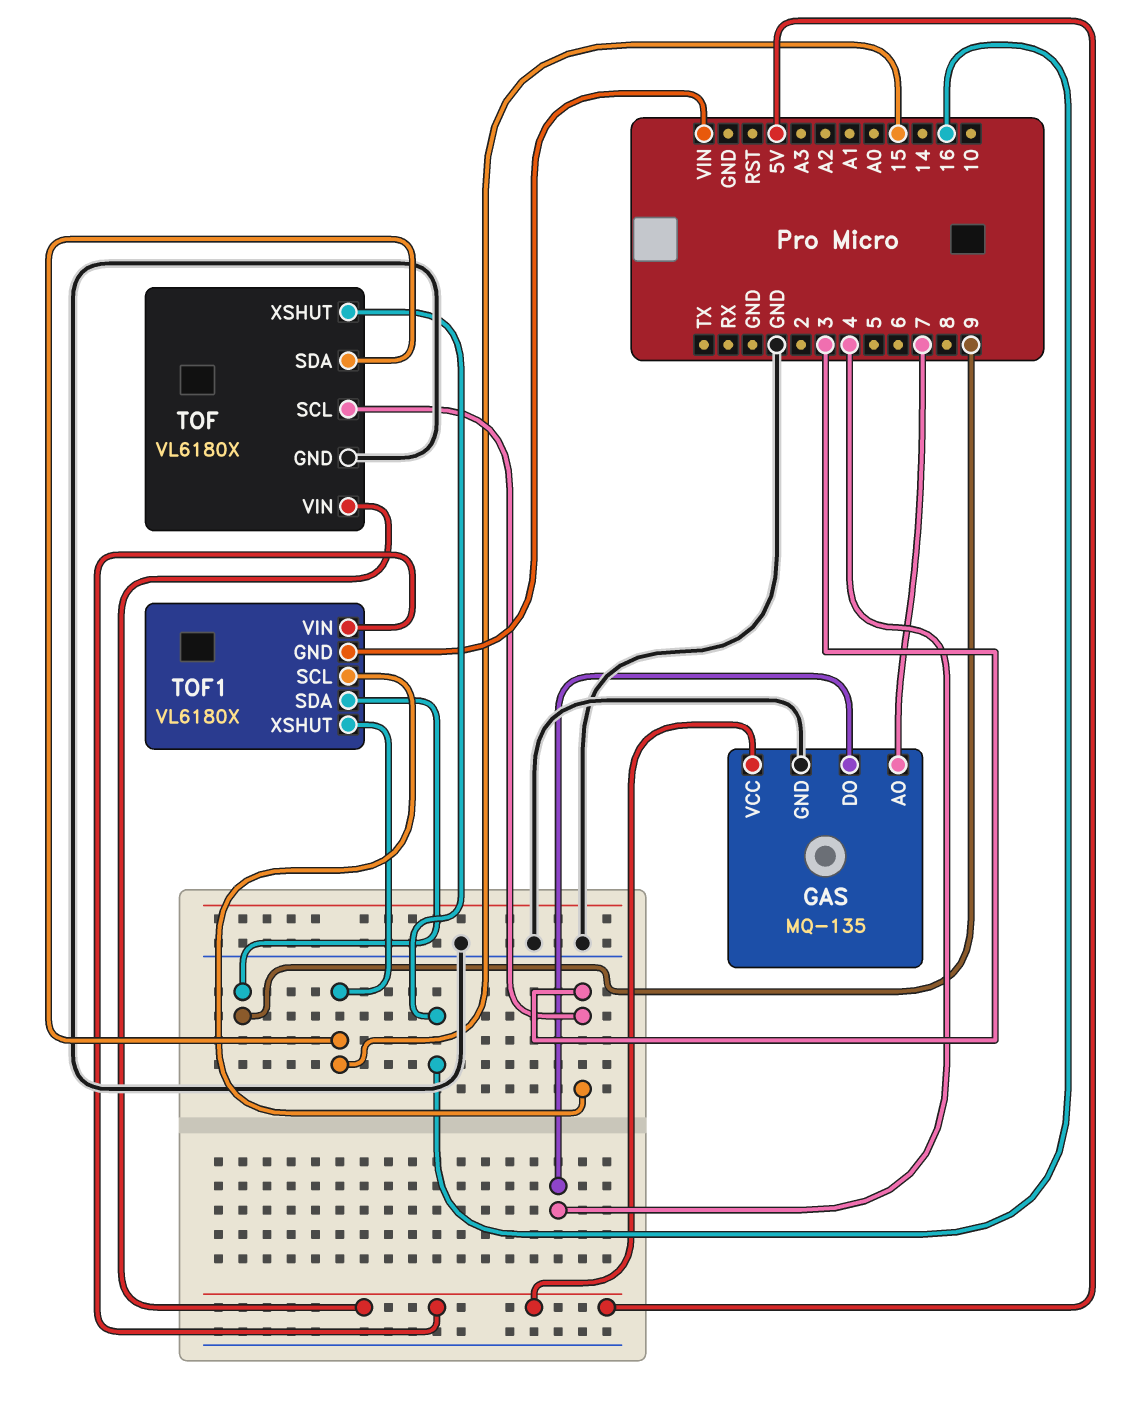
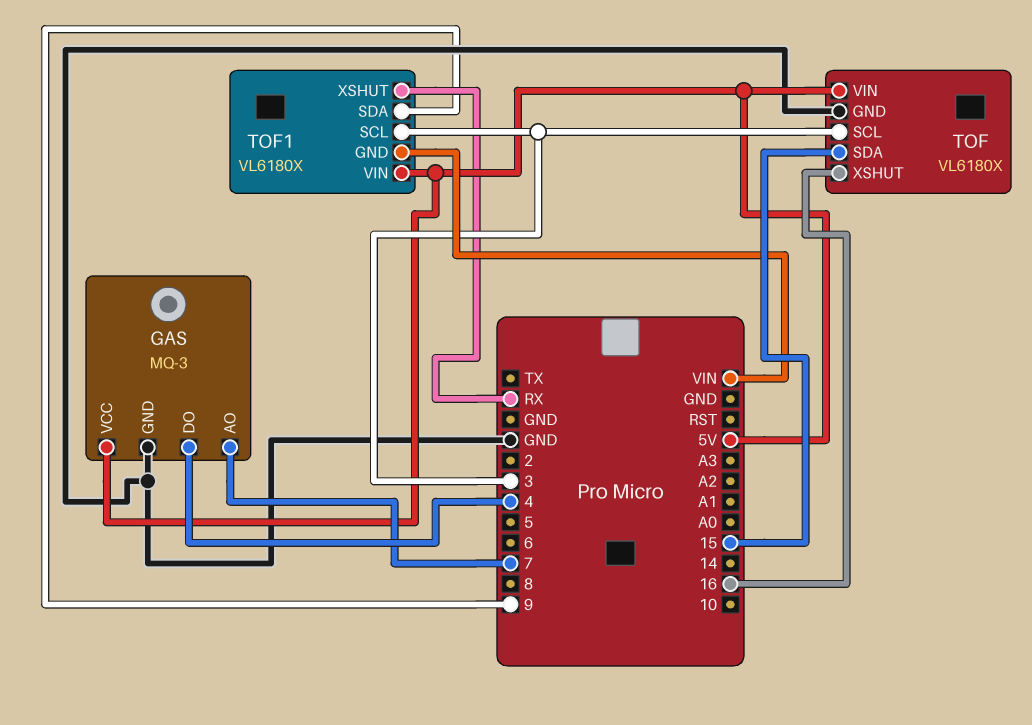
GAS: MQ-135 -> MQ-3
TOF1 pin XSHUT: 15 -> RX

